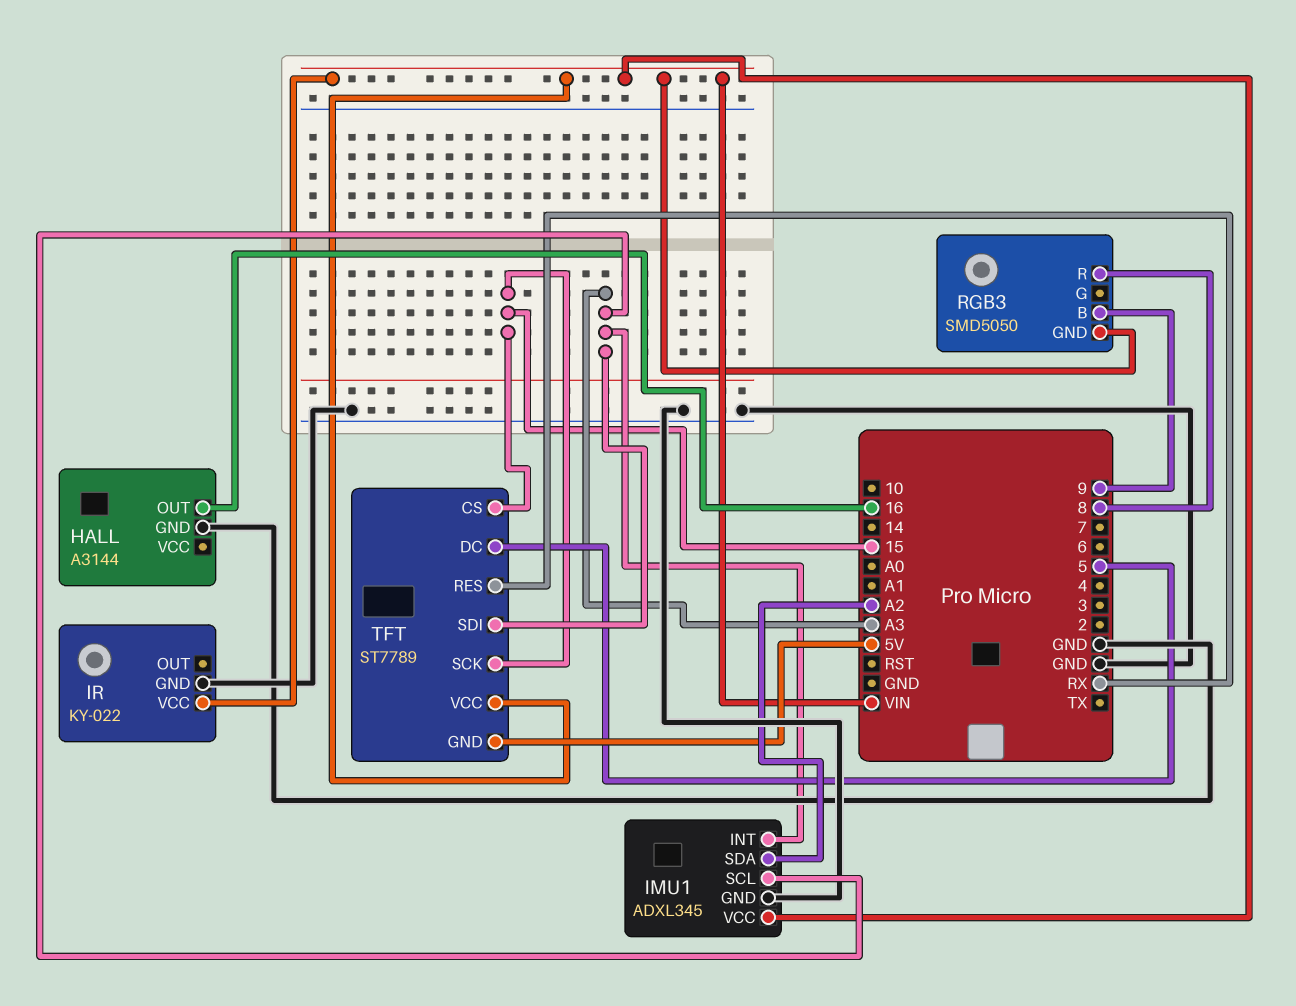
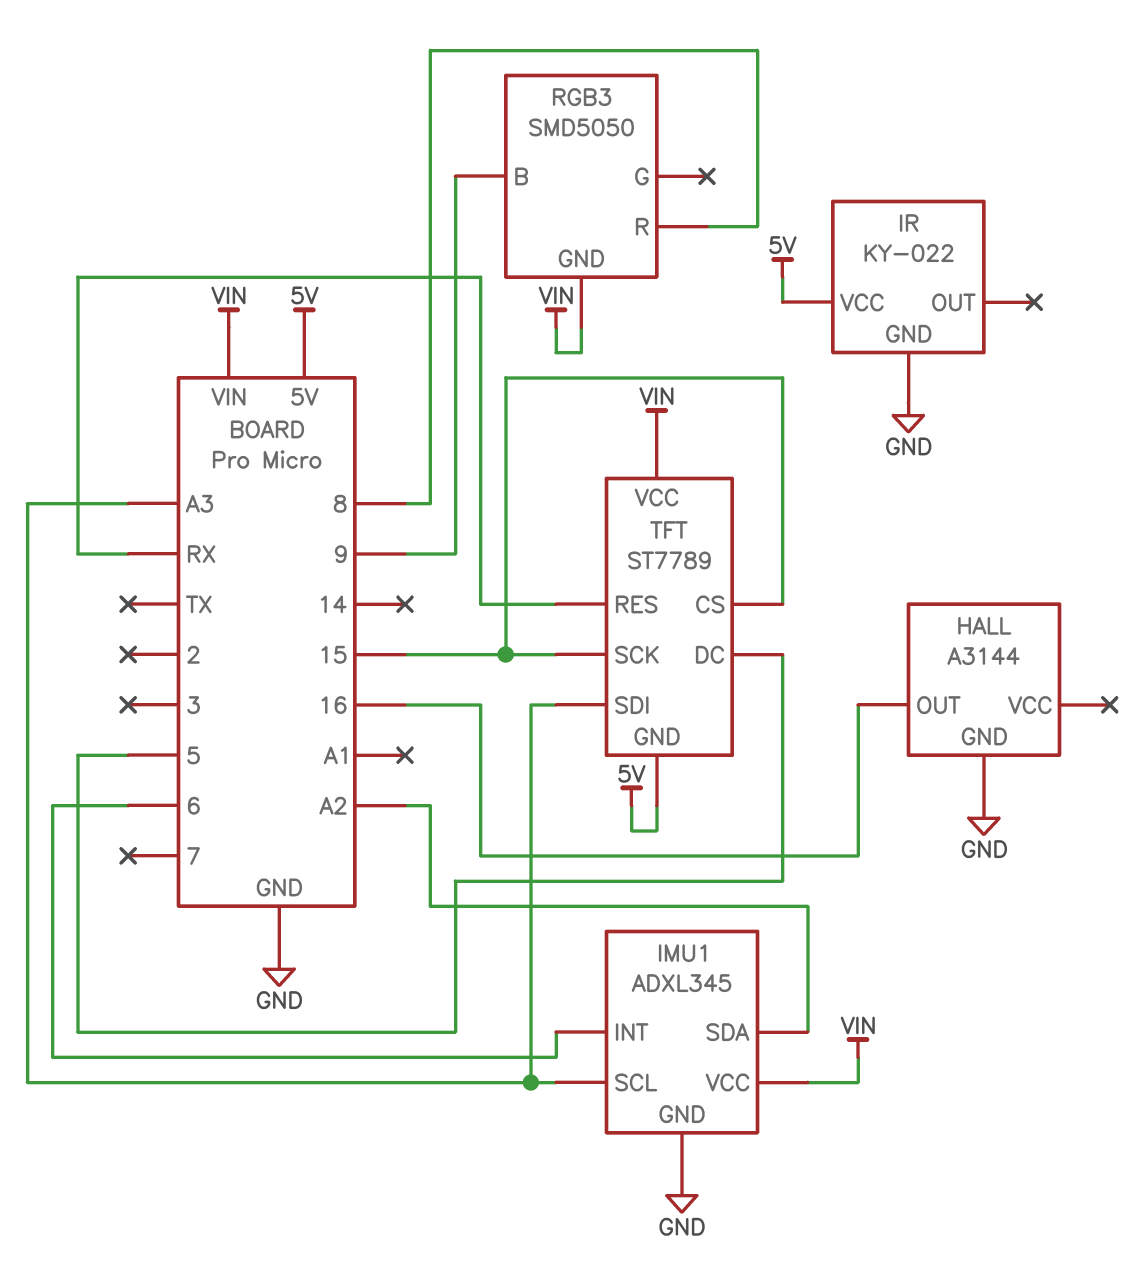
IMU1 pin INT: A3 -> 6
IR pin VCC: VIN -> 5V

